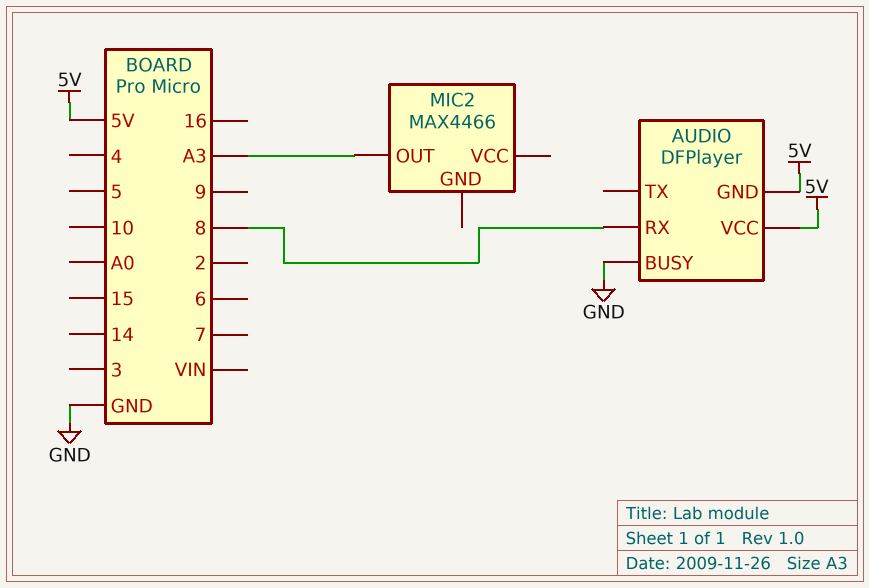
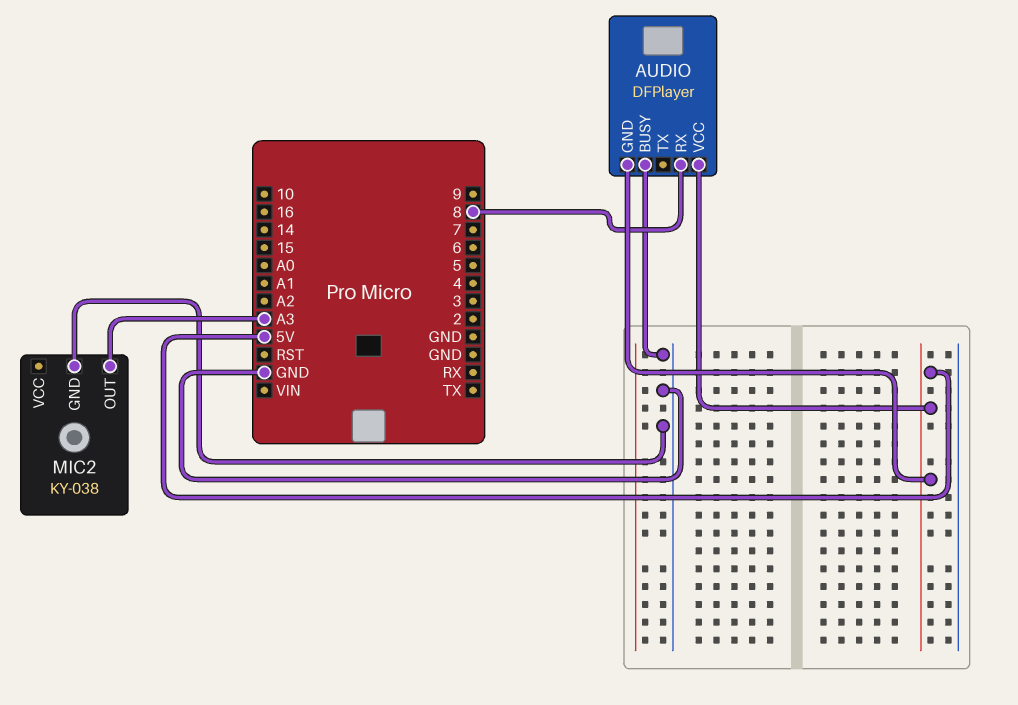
MIC2: MAX4466 -> KY-038
MIC2 pin GND: none -> GND

